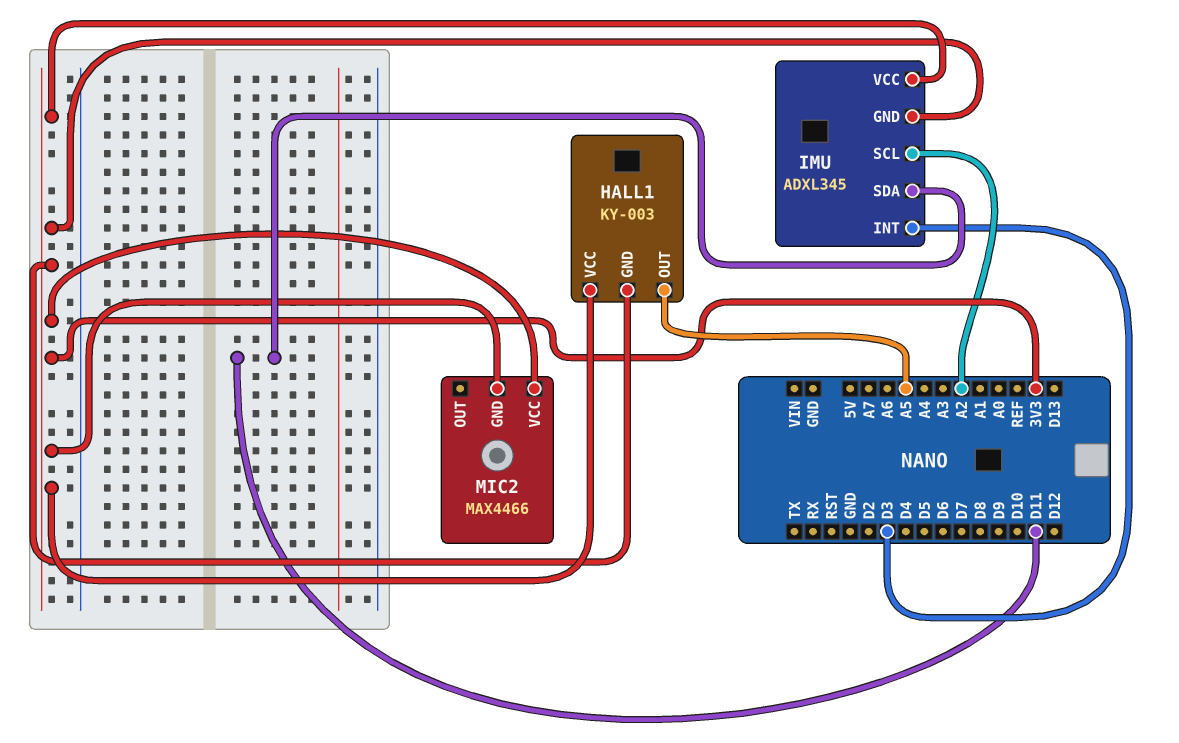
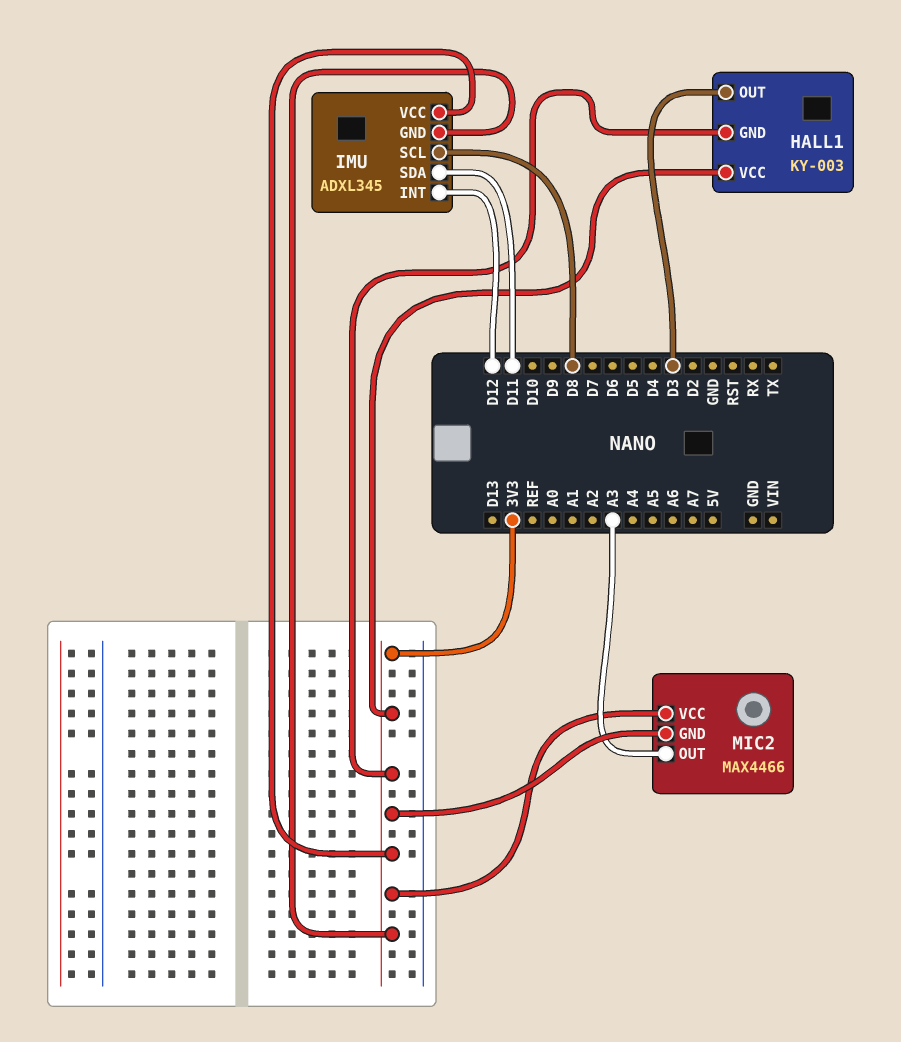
HALL1 pin OUT: A5 -> D3
IMU pin INT: D3 -> D12
IMU pin SCL: A2 -> D8
MIC2 pin OUT: none -> A3

